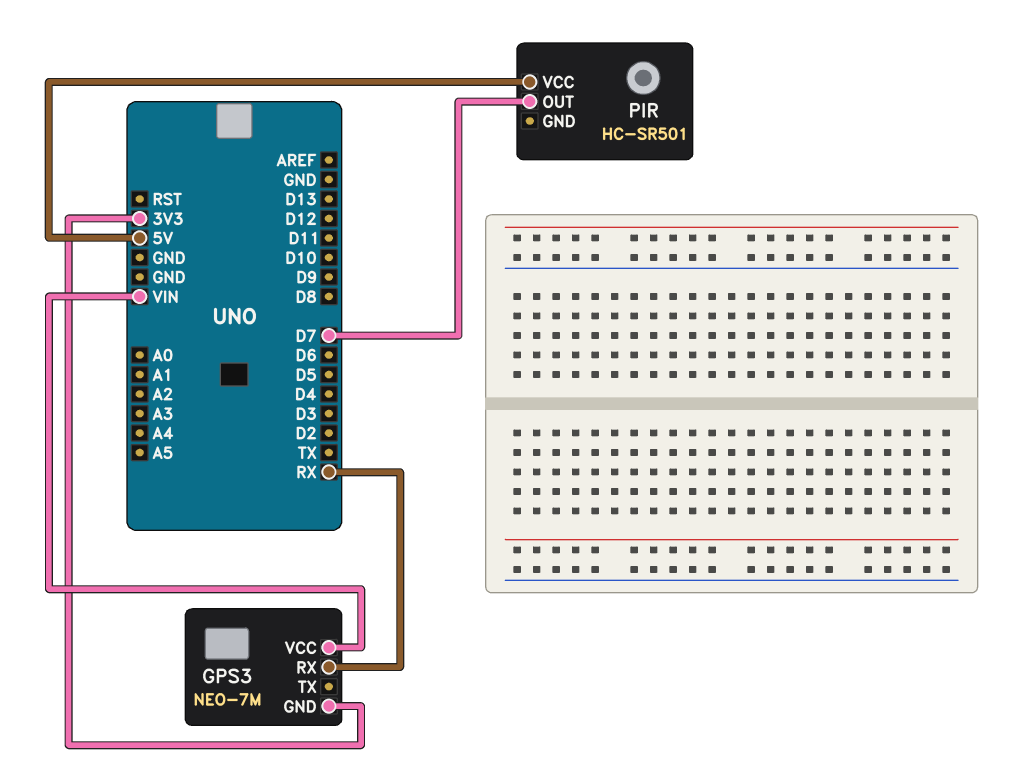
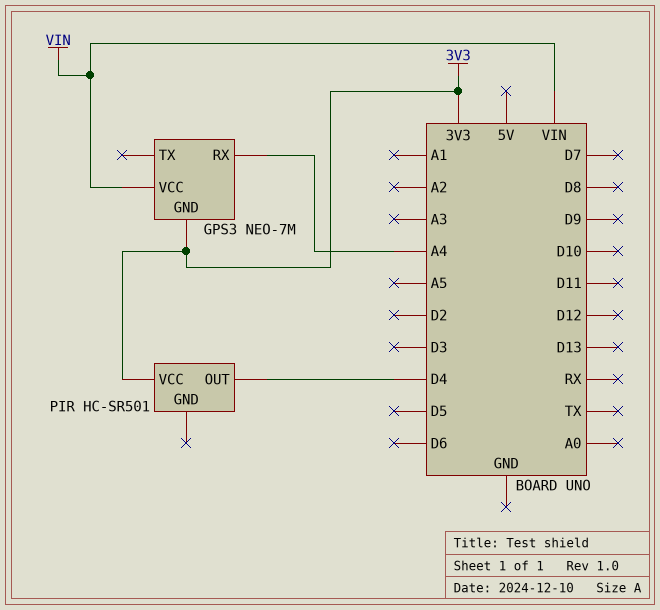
GPS3 pin RX: RX -> A4
PIR pin OUT: D7 -> D4
PIR pin VCC: 5V -> 3V3

